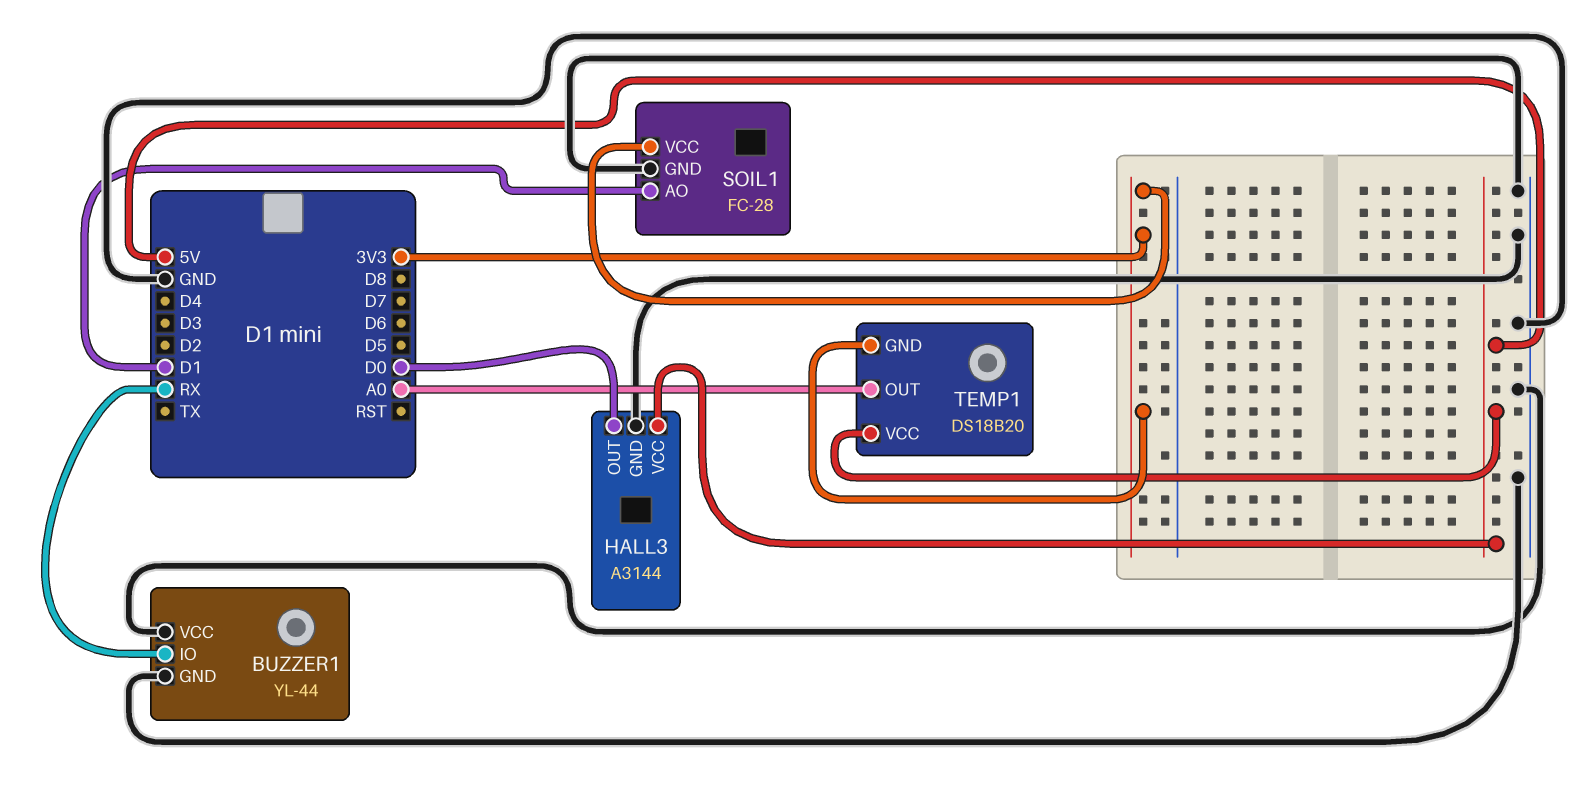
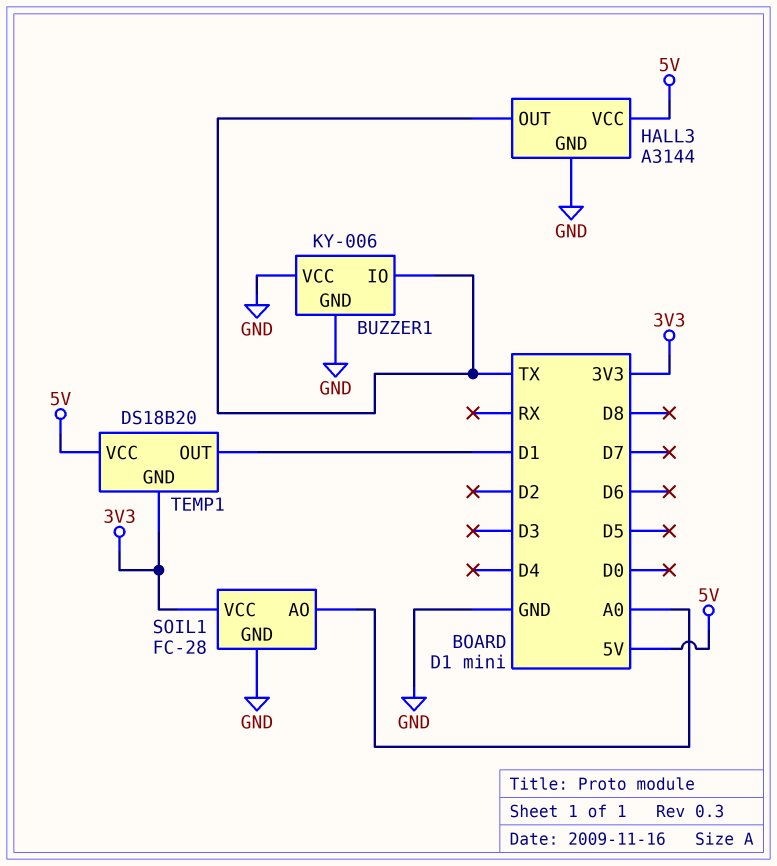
BUZZER1: YL-44 -> KY-006
BUZZER1 pin IO: RX -> TX
HALL3 pin OUT: D0 -> TX
SOIL1 pin AO: D1 -> A0
TEMP1 pin OUT: A0 -> D1

